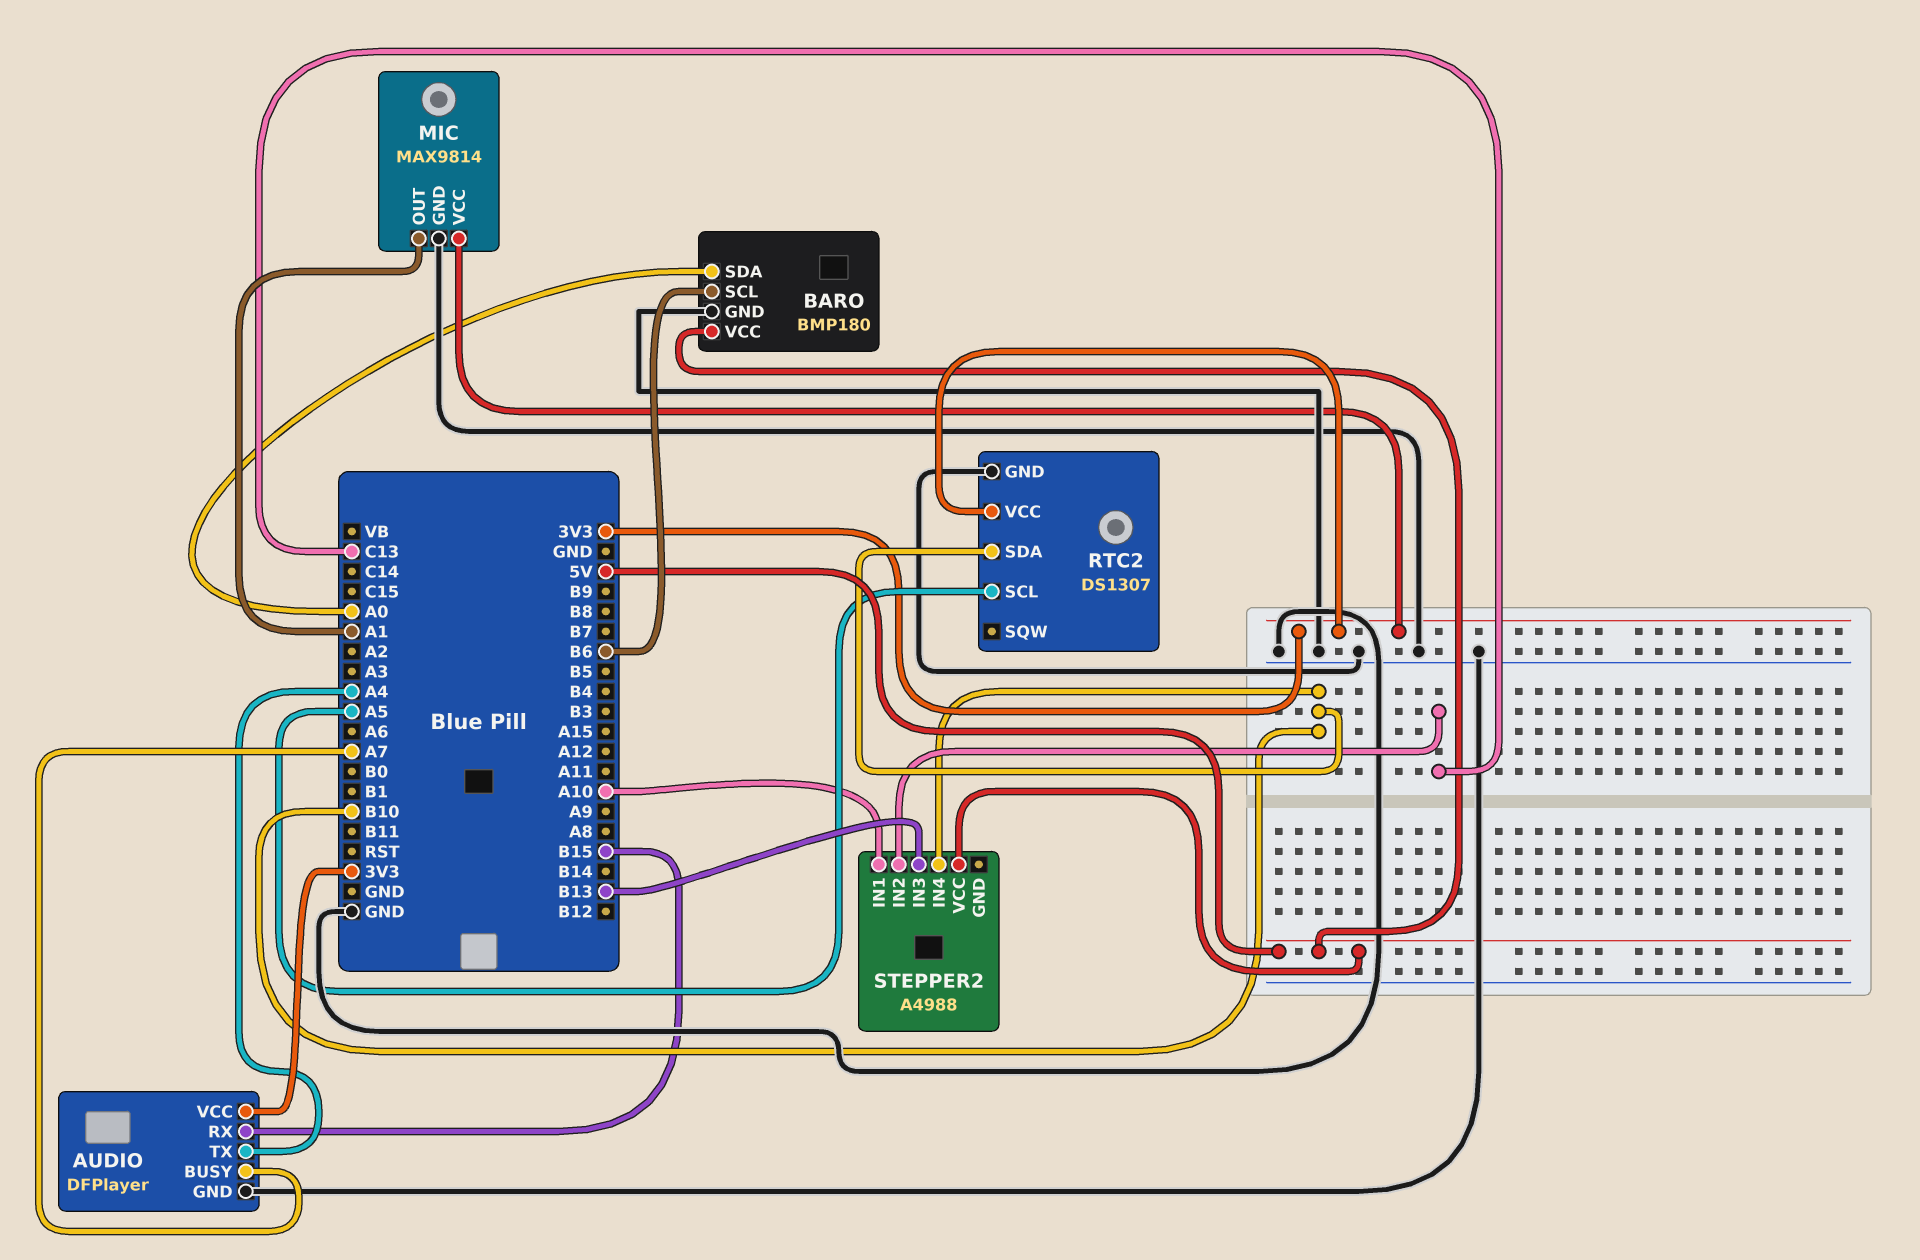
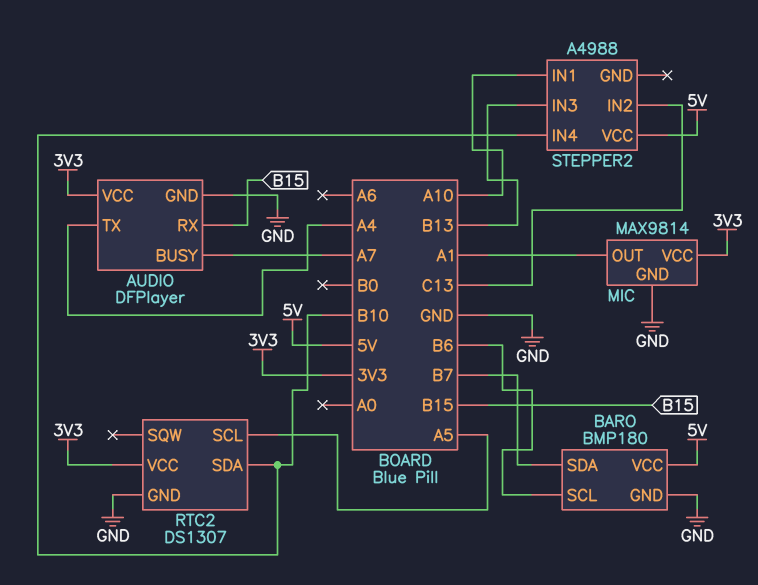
BARO pin SDA: A0 -> B7

